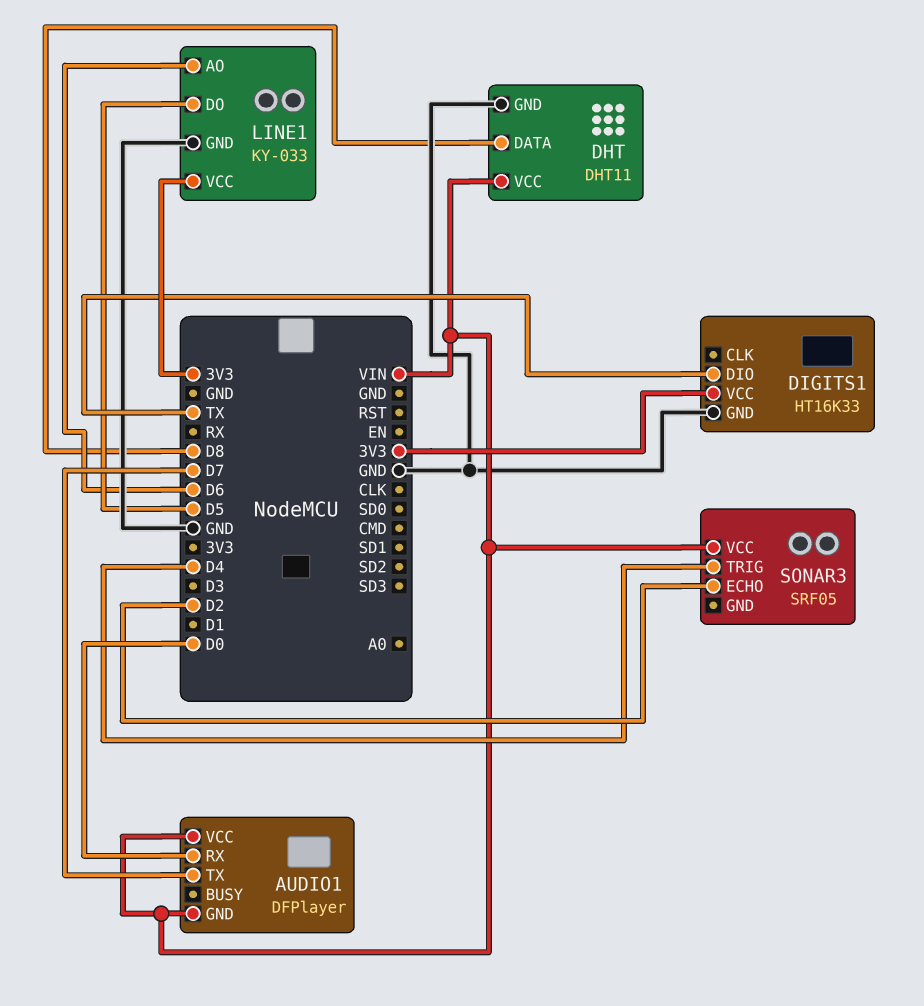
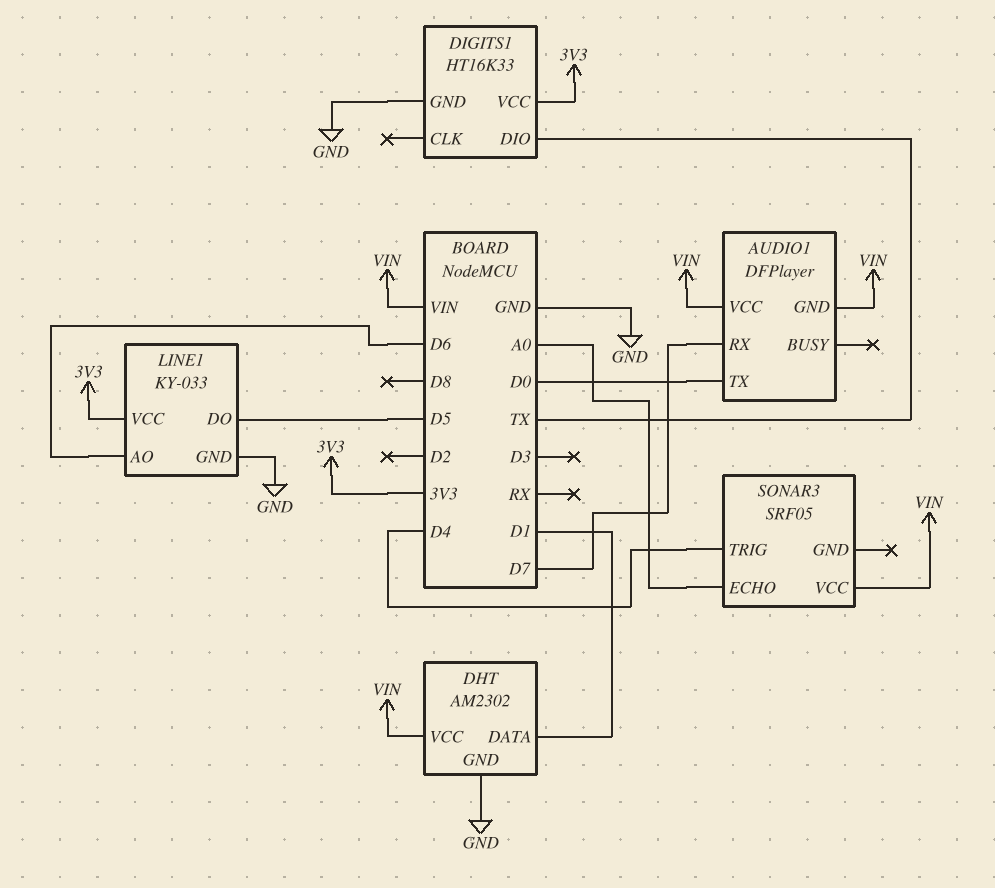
AUDIO1 pin RX: D0 -> D7
AUDIO1 pin TX: D7 -> D0
DHT: DHT11 -> AM2302
DHT pin DATA: D8 -> D1
SONAR3 pin ECHO: D2 -> A0

